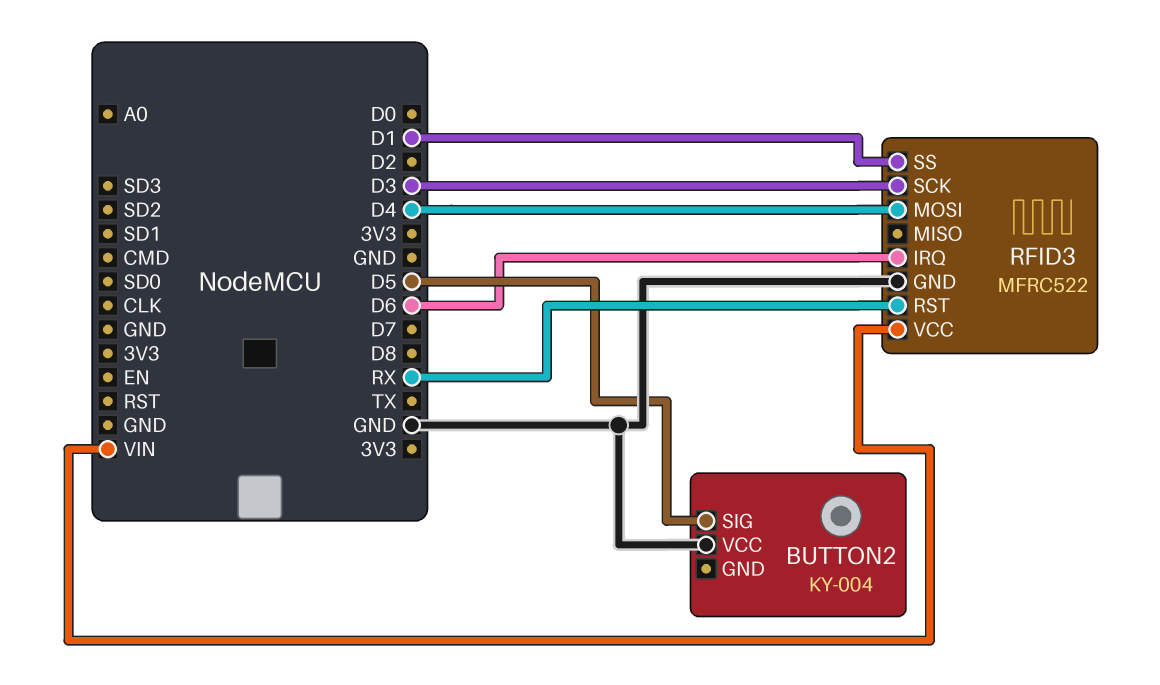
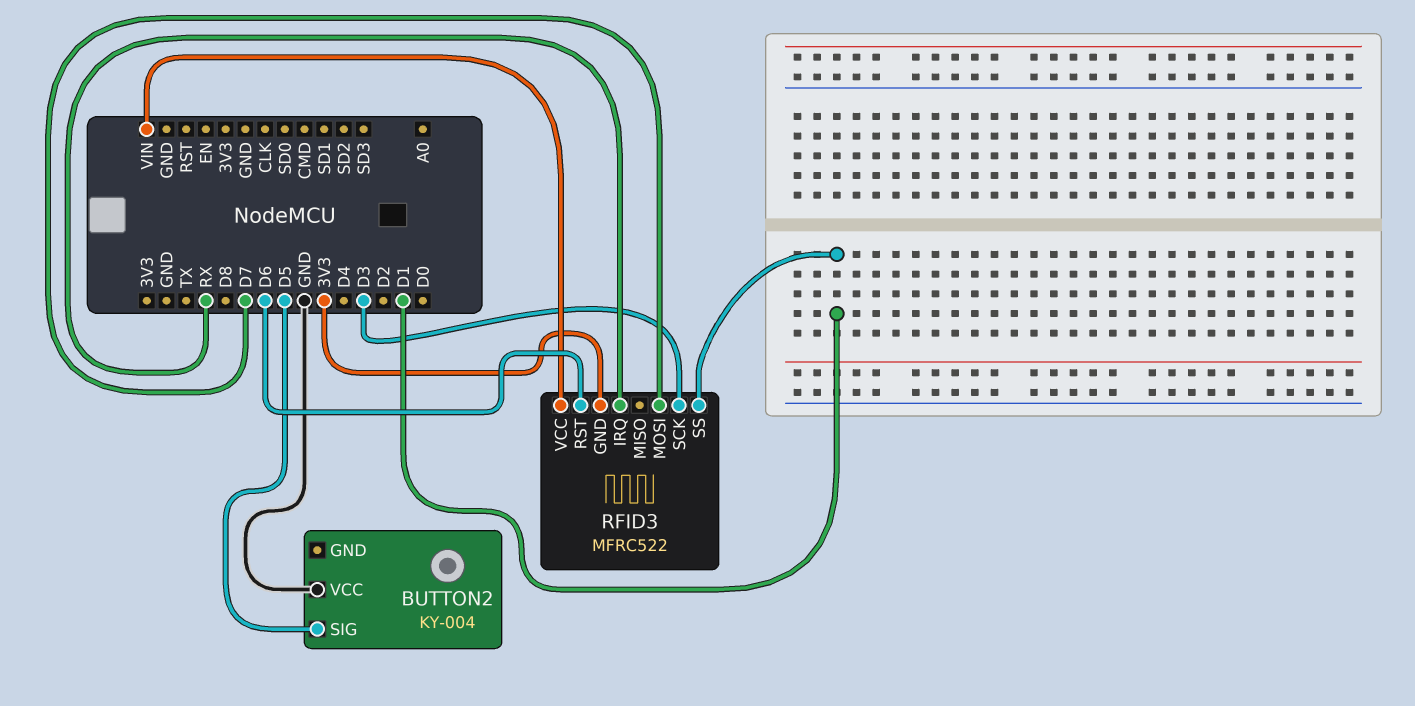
RFID3 pin GND: GND -> 3V3
RFID3 pin IRQ: D6 -> RX
RFID3 pin MOSI: D4 -> D7
RFID3 pin RST: RX -> D6

